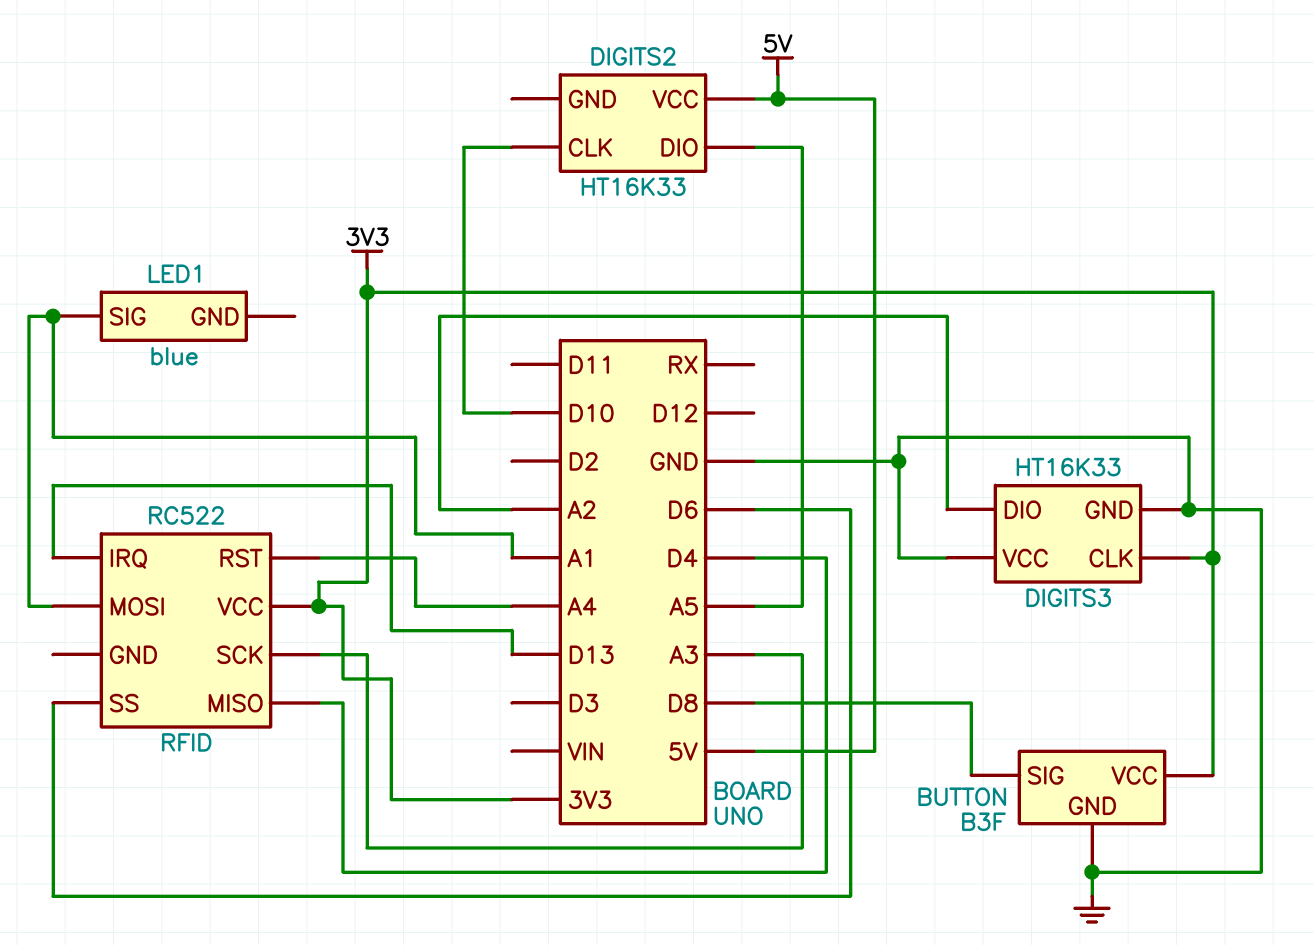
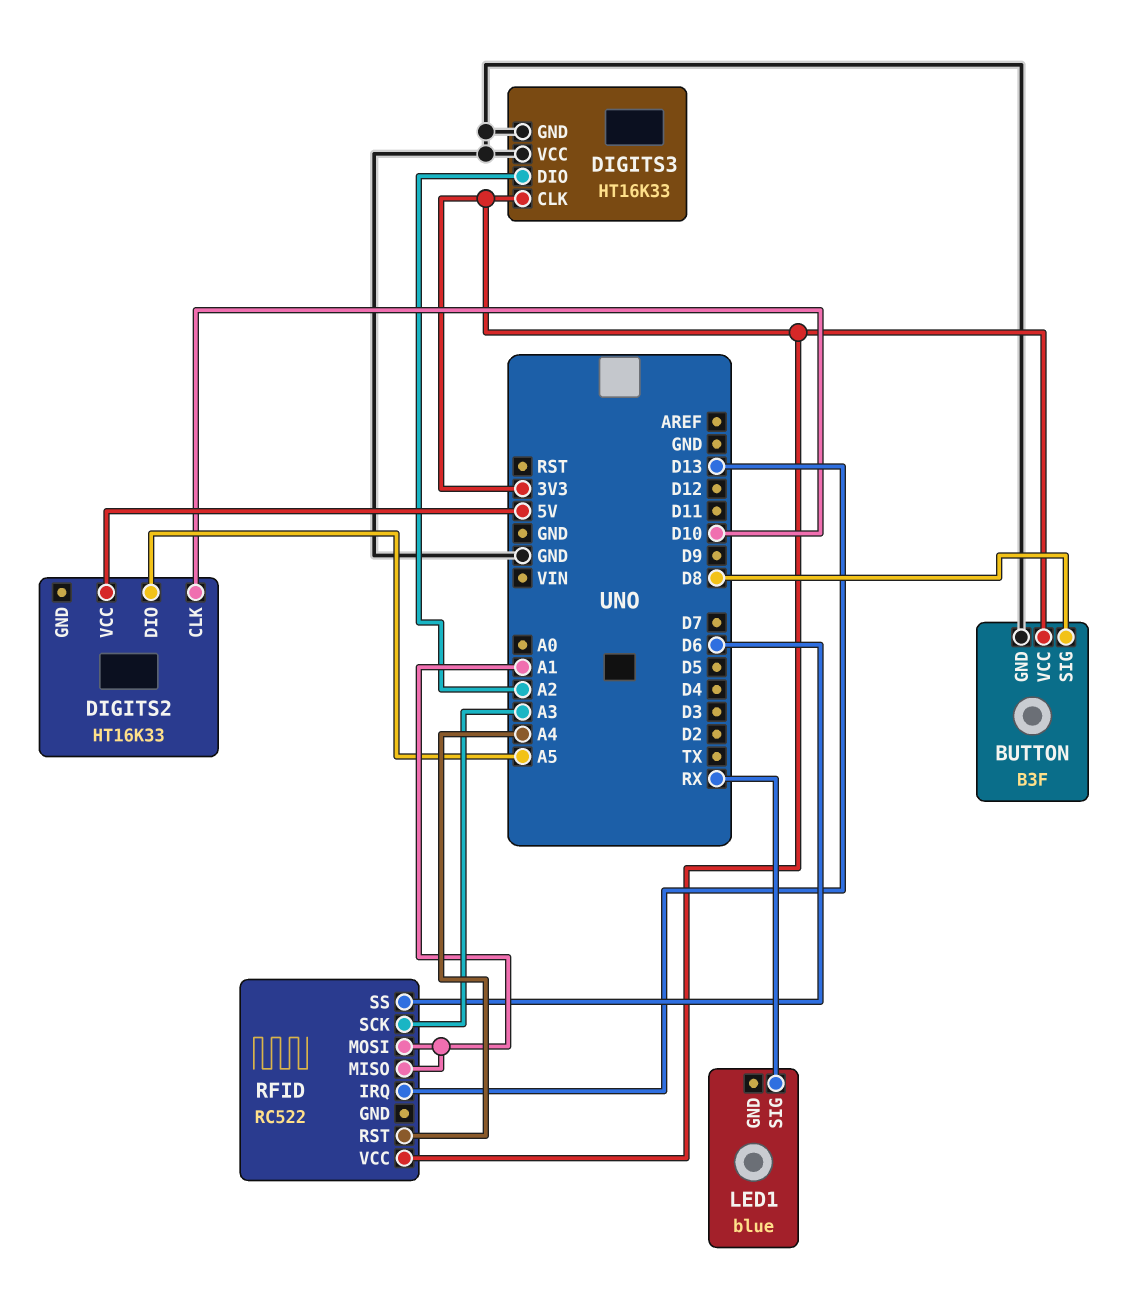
LED1 pin SIG: A1 -> RX
RFID pin MISO: D4 -> A1

